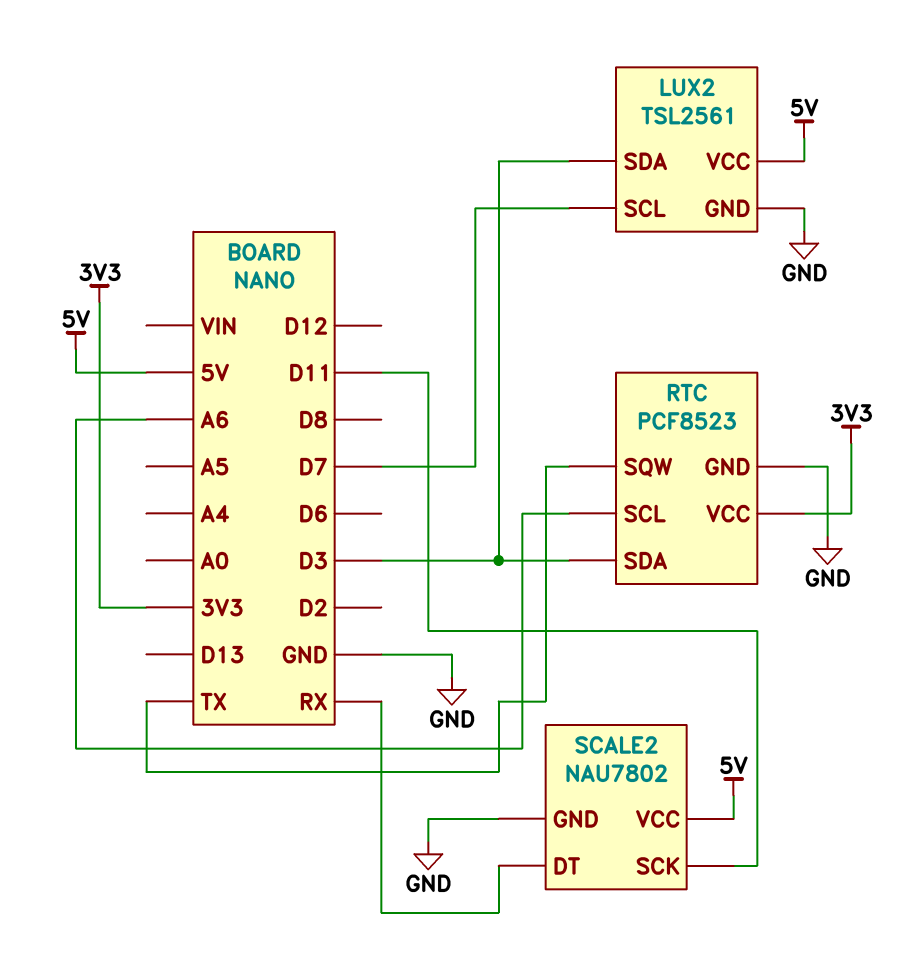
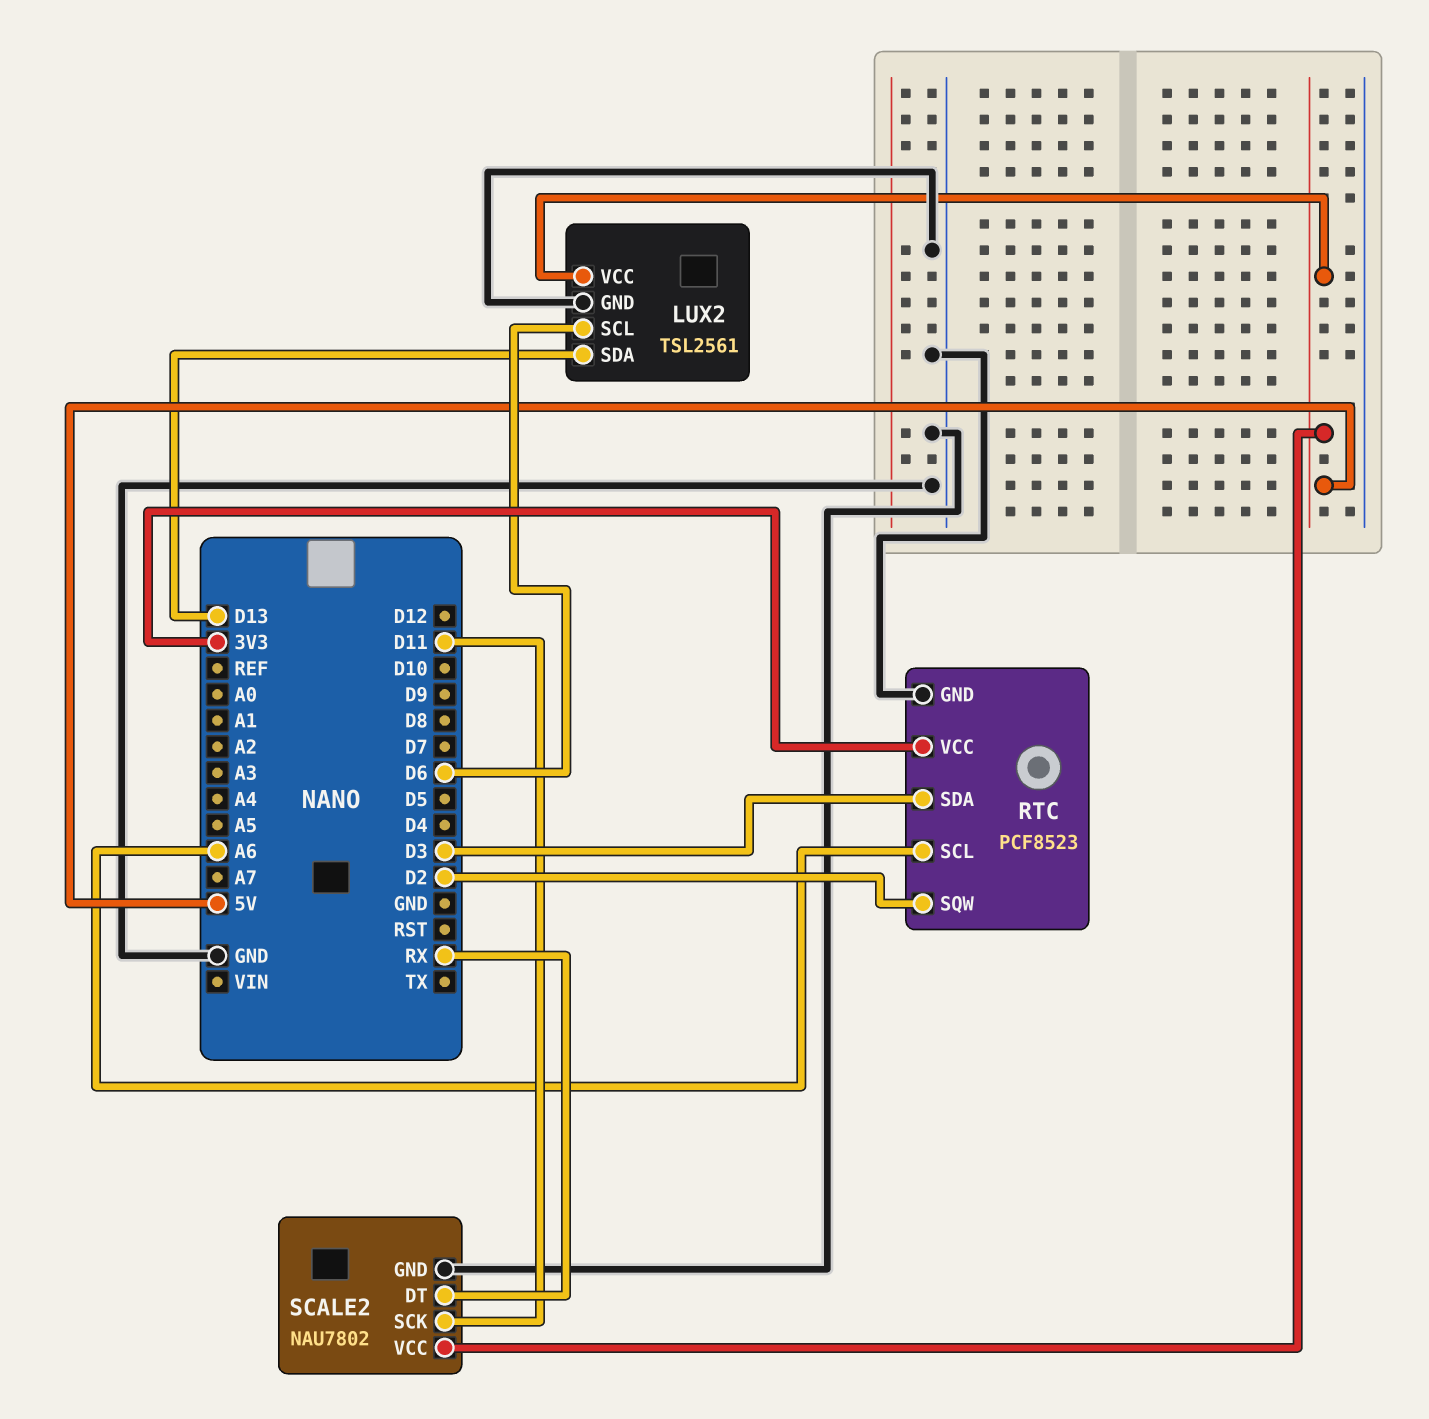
LUX2 pin SCL: D7 -> D6
LUX2 pin SDA: D3 -> D13
RTC pin SQW: TX -> D2

